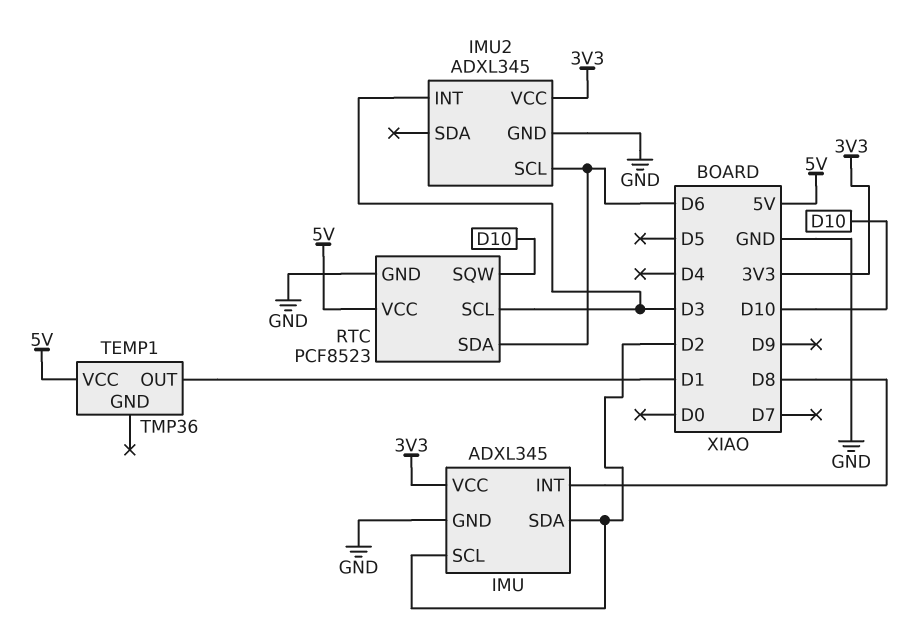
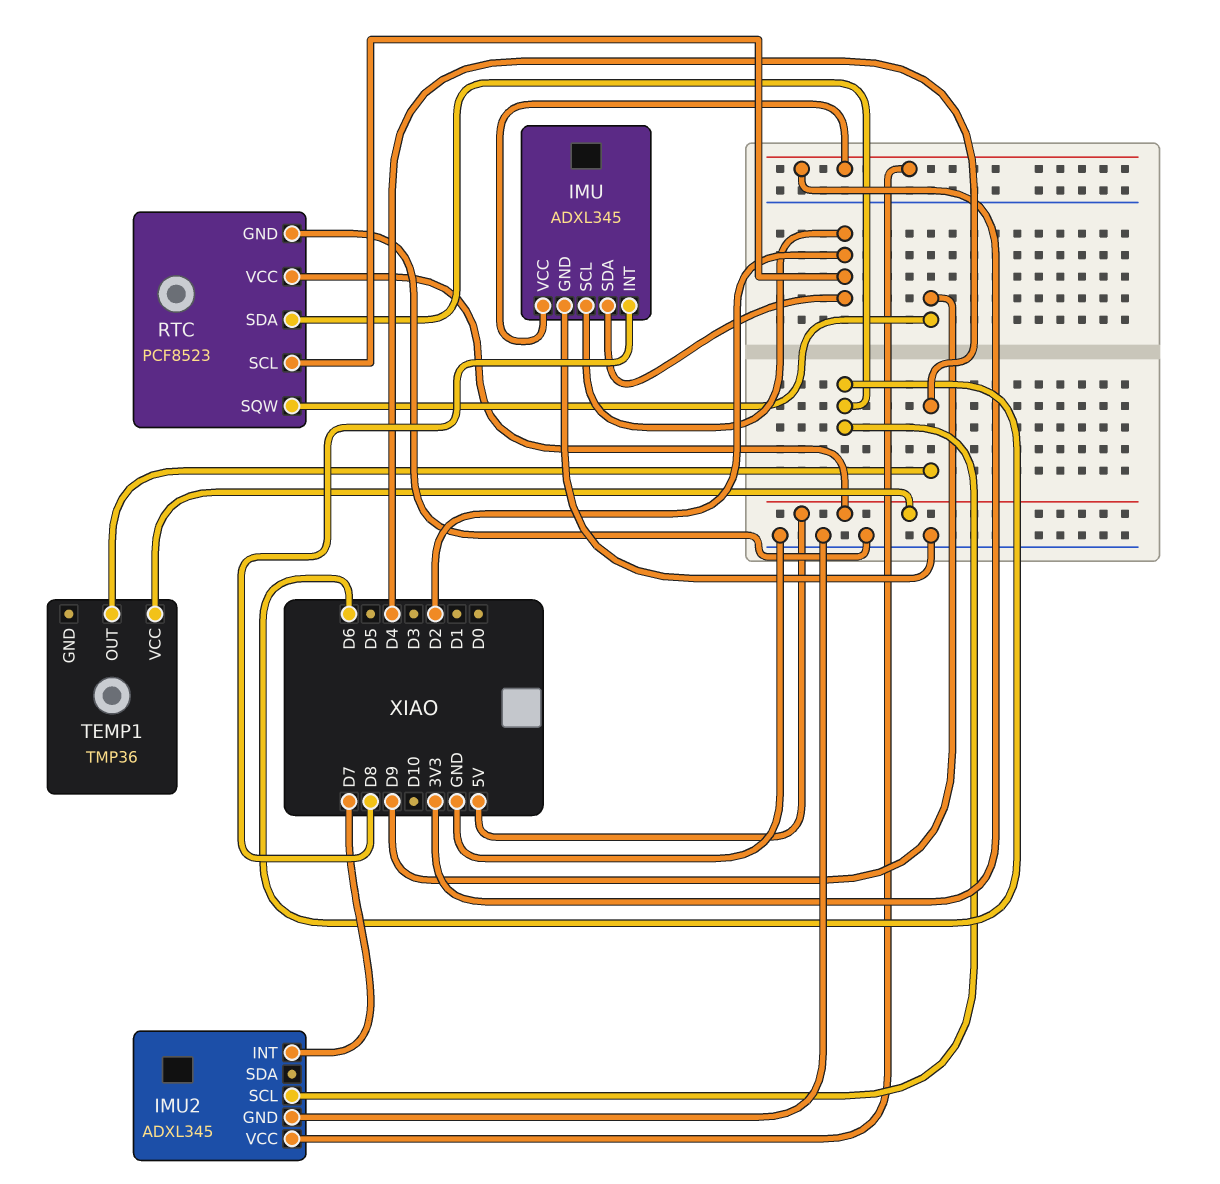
IMU2 pin INT: D3 -> D7
RTC pin SCL: D3 -> D2
RTC pin SQW: D10 -> D9
TEMP1 pin OUT: D1 -> D4

